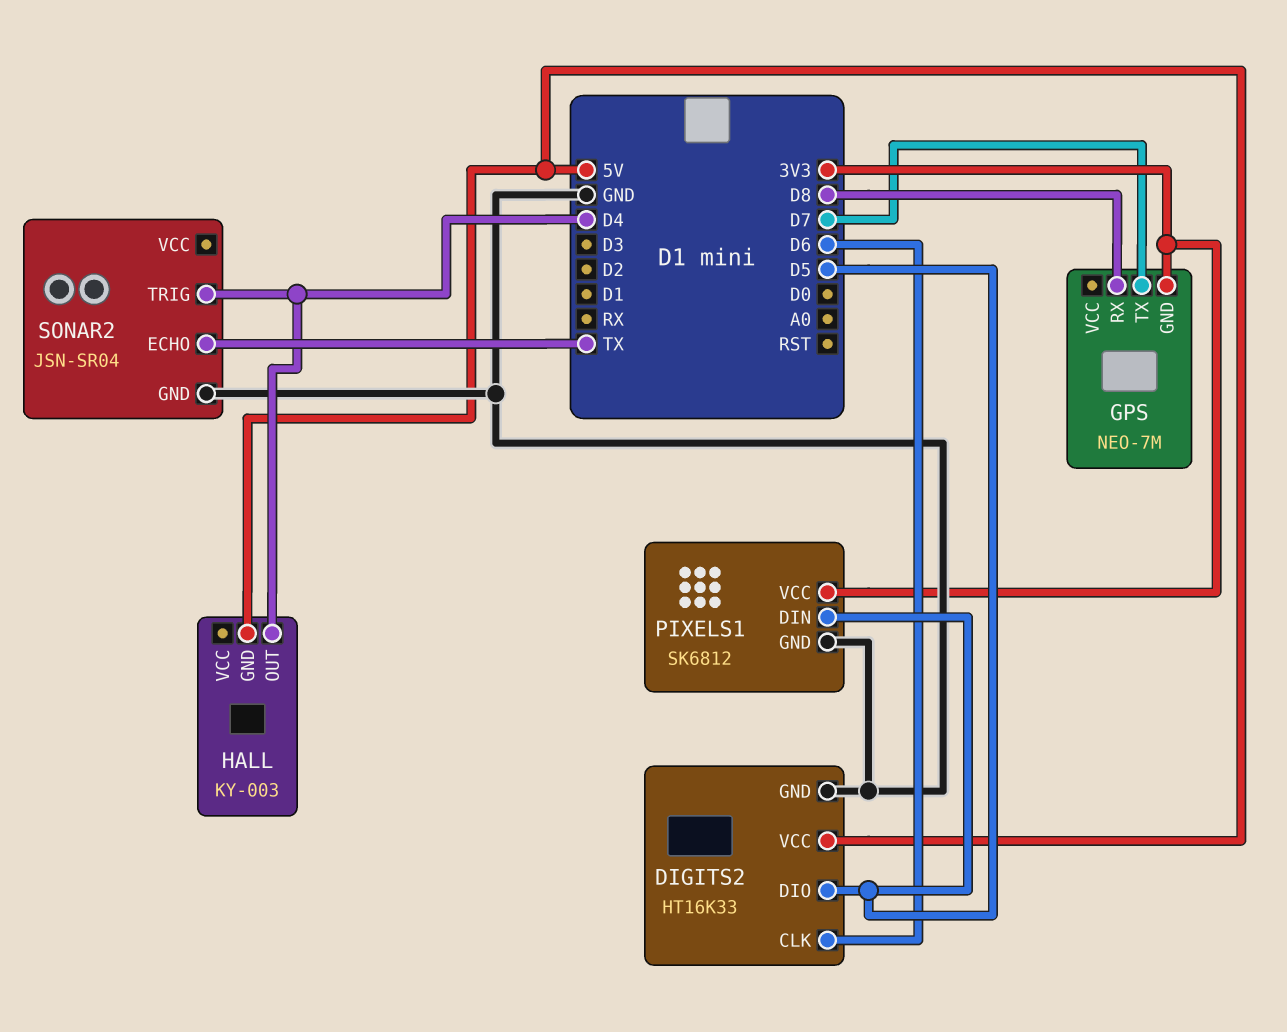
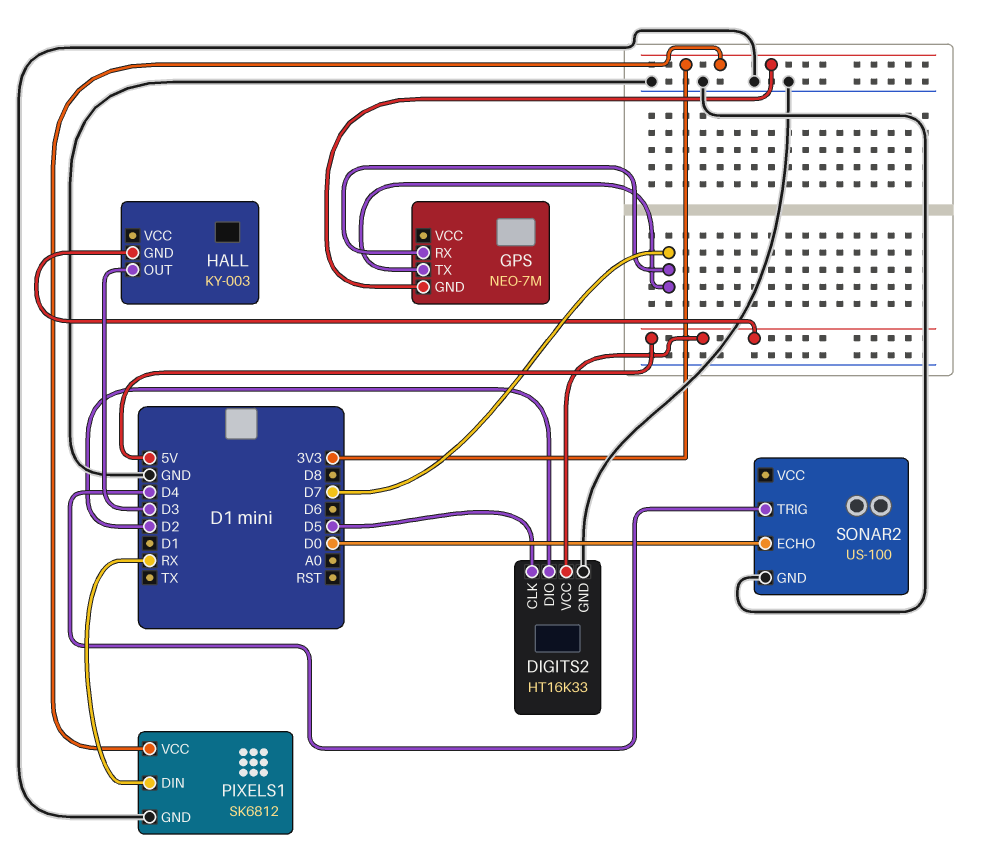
DIGITS2 pin CLK: D6 -> D5
DIGITS2 pin DIO: D5 -> D2
GPS pin RX: D8 -> D7
HALL pin OUT: D4 -> D3
PIXELS1 pin DIN: D5 -> RX
SONAR2: JSN-SR04 -> US-100
SONAR2 pin ECHO: TX -> D0

